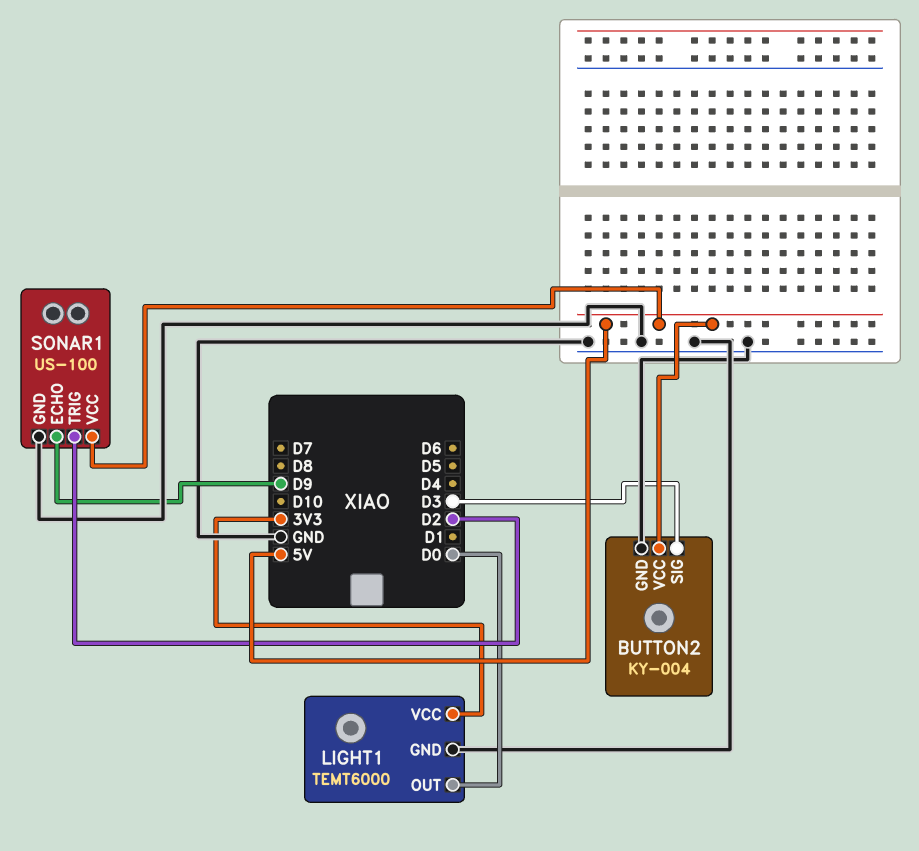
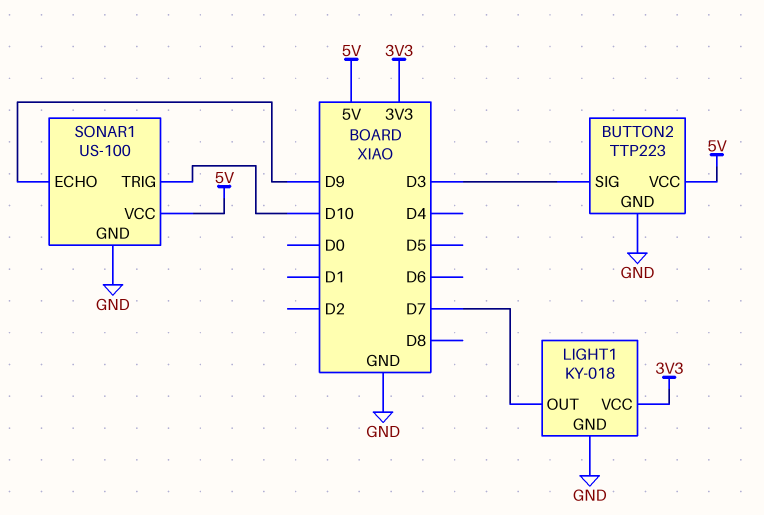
BUTTON2: KY-004 -> TTP223
LIGHT1: TEMT6000 -> KY-018
LIGHT1 pin OUT: D0 -> D7
SONAR1 pin TRIG: D2 -> D10

